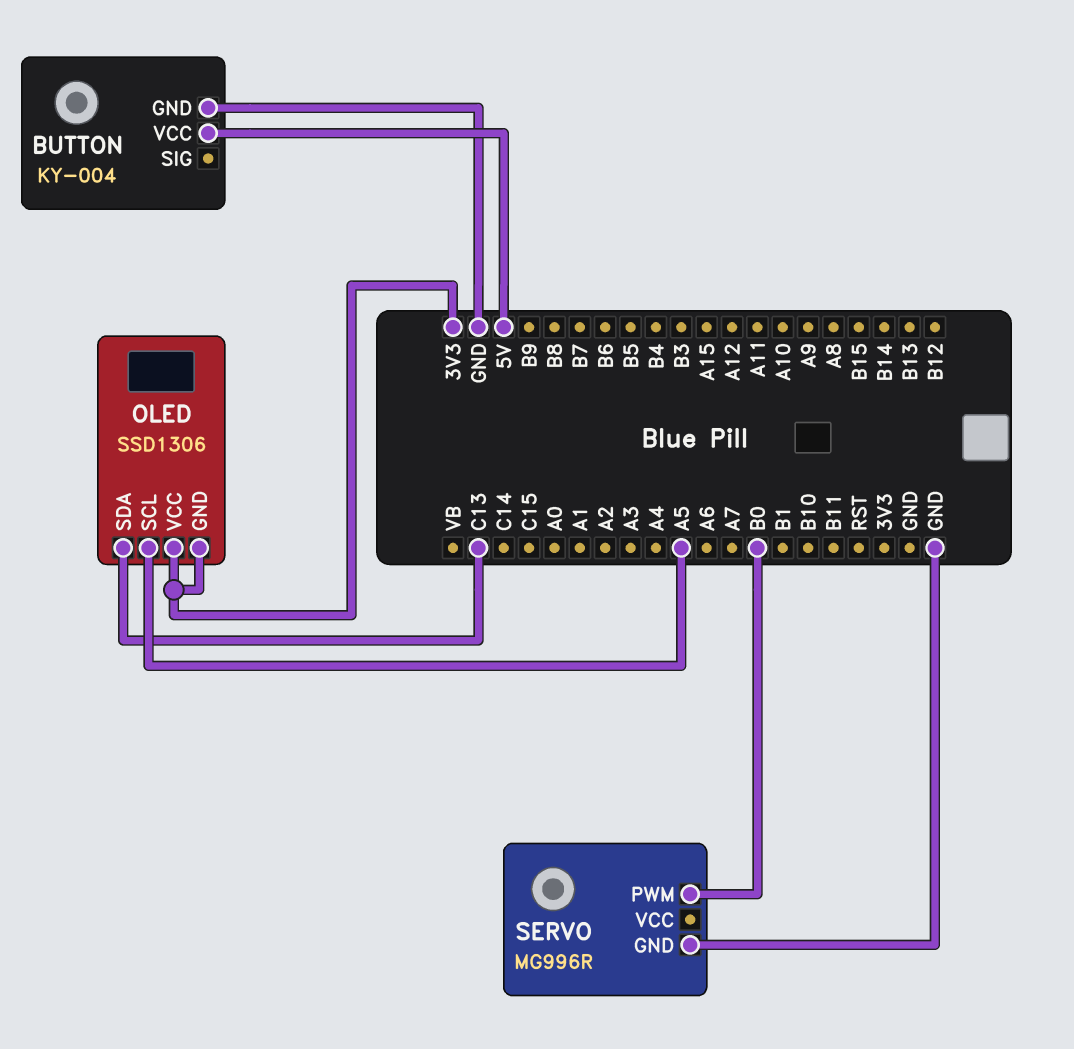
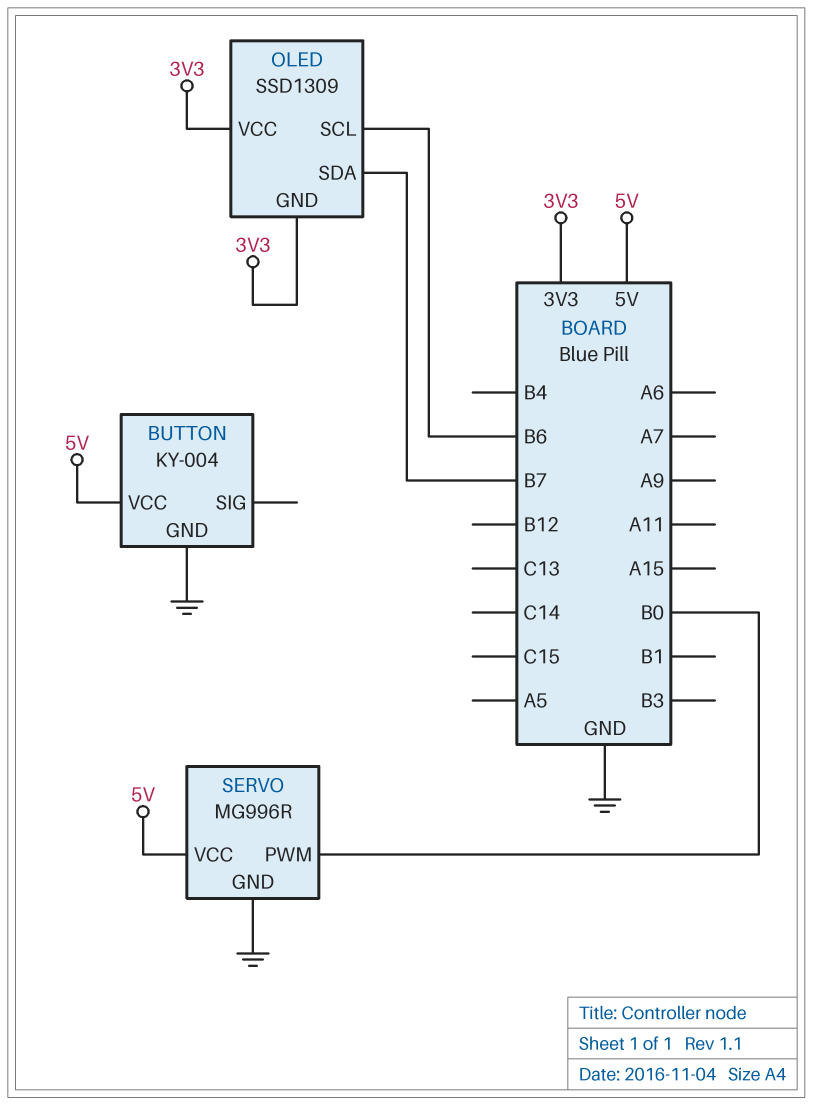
OLED: SSD1306 -> SSD1309
OLED pin SCL: A5 -> B6
OLED pin SDA: C13 -> B7
SERVO pin VCC: none -> 5V

